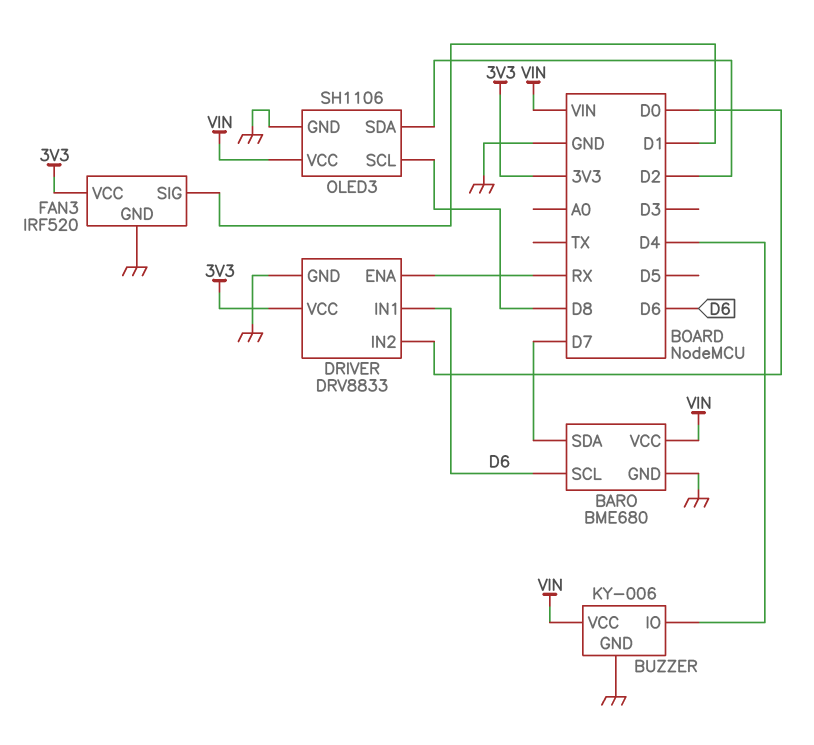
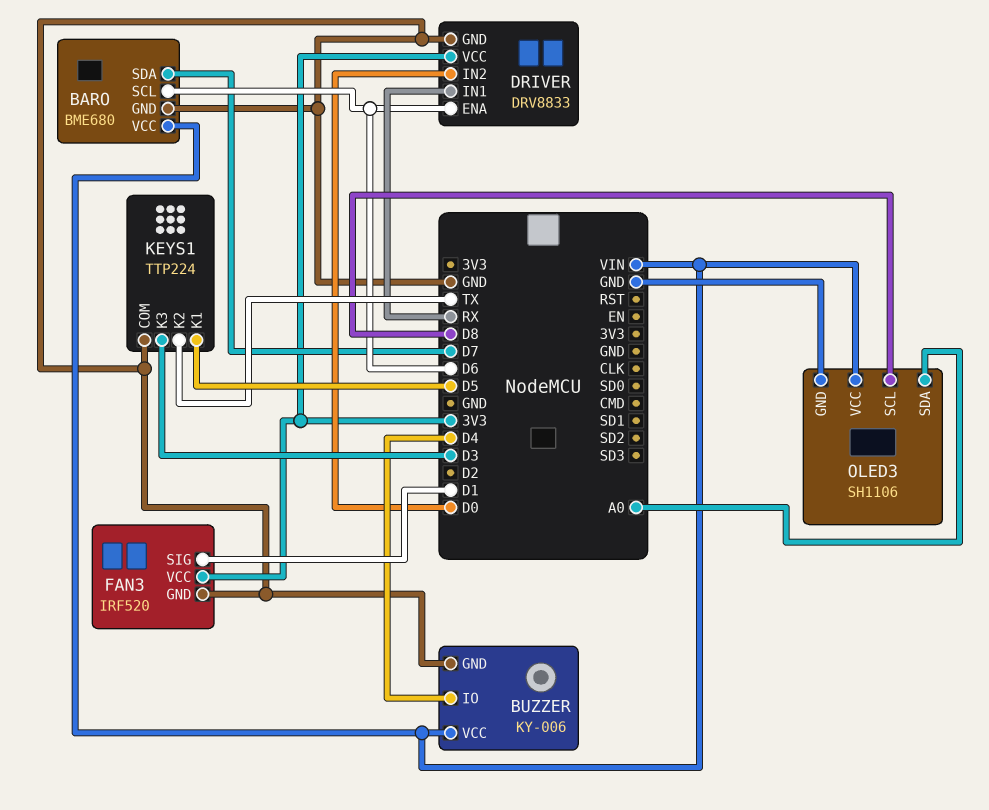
DRIVER pin ENA: RX -> D6
DRIVER pin IN1: D6 -> RX
KEYS1: none -> TTP224
KEYS1 pin COM: none -> GND
KEYS1 pin K1: none -> D5
KEYS1 pin K2: none -> TX
KEYS1 pin K3: none -> D3
OLED3 pin SDA: D2 -> A0

